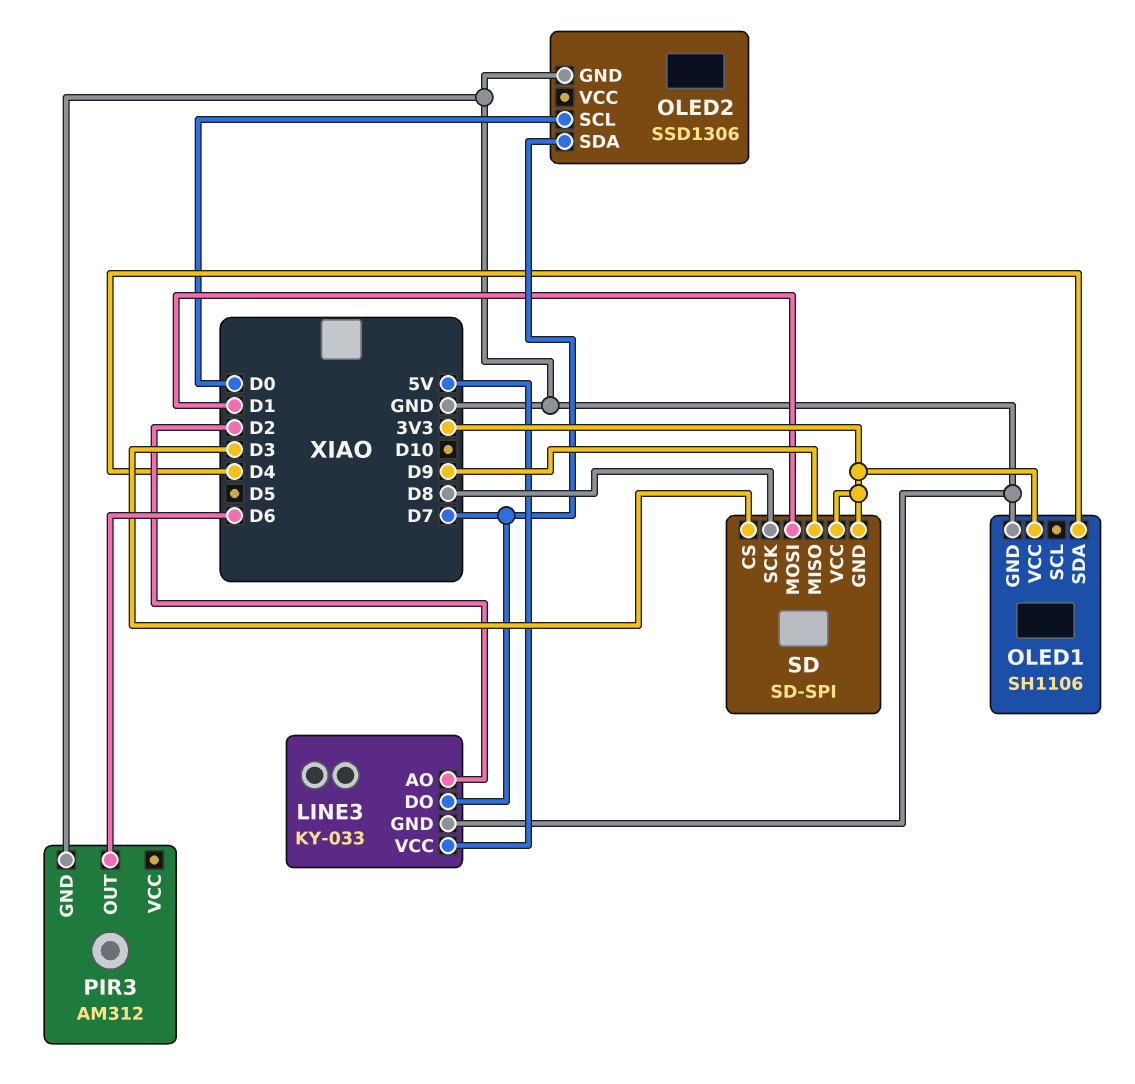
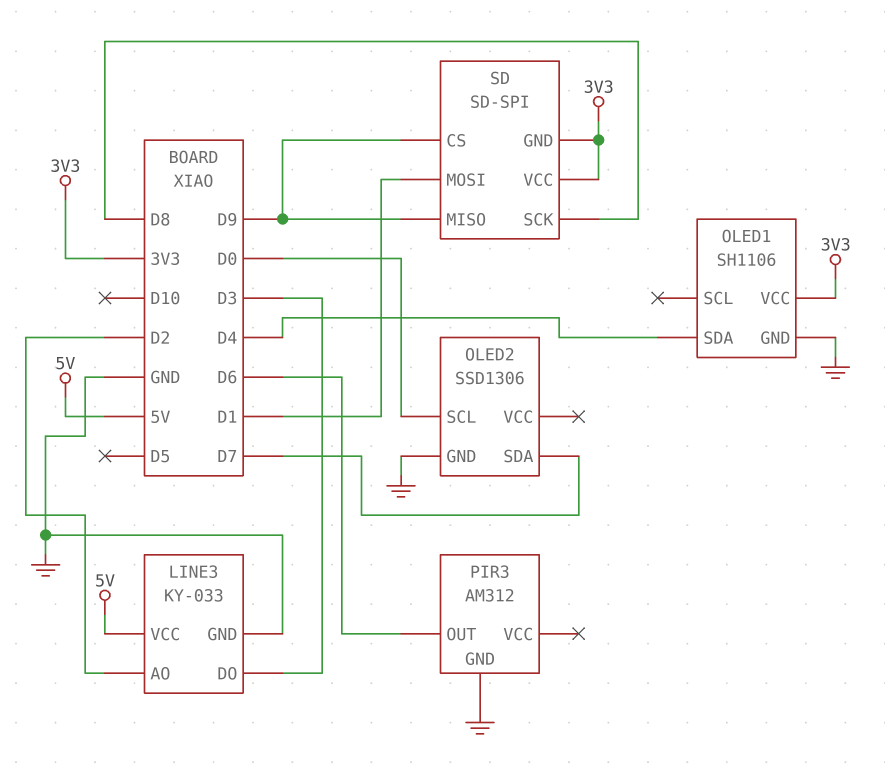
LINE3 pin DO: D7 -> D3
SD pin CS: D3 -> D9

